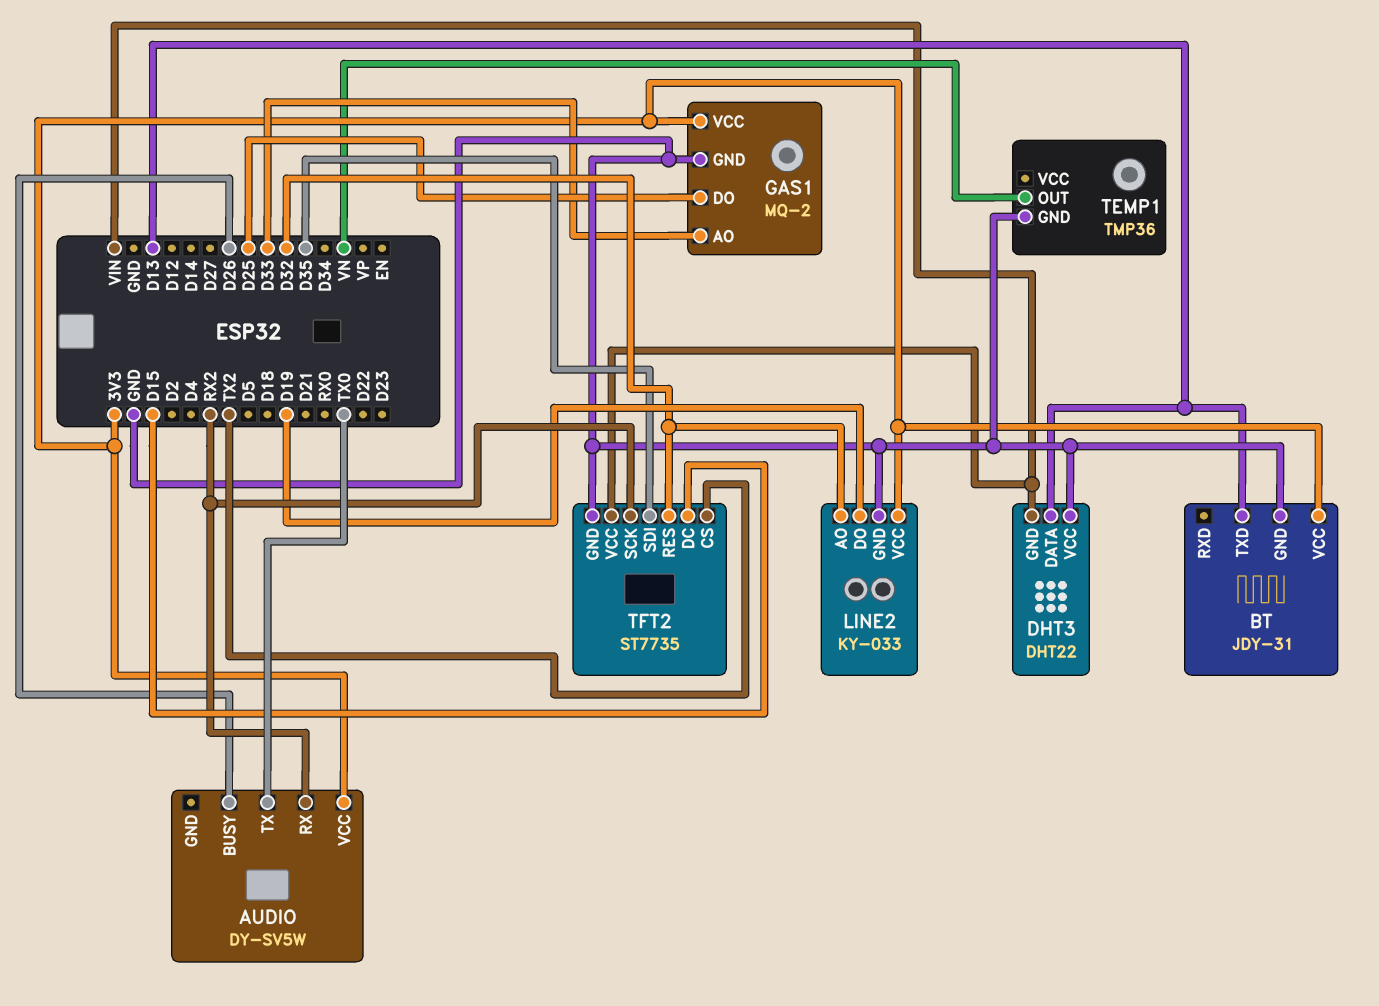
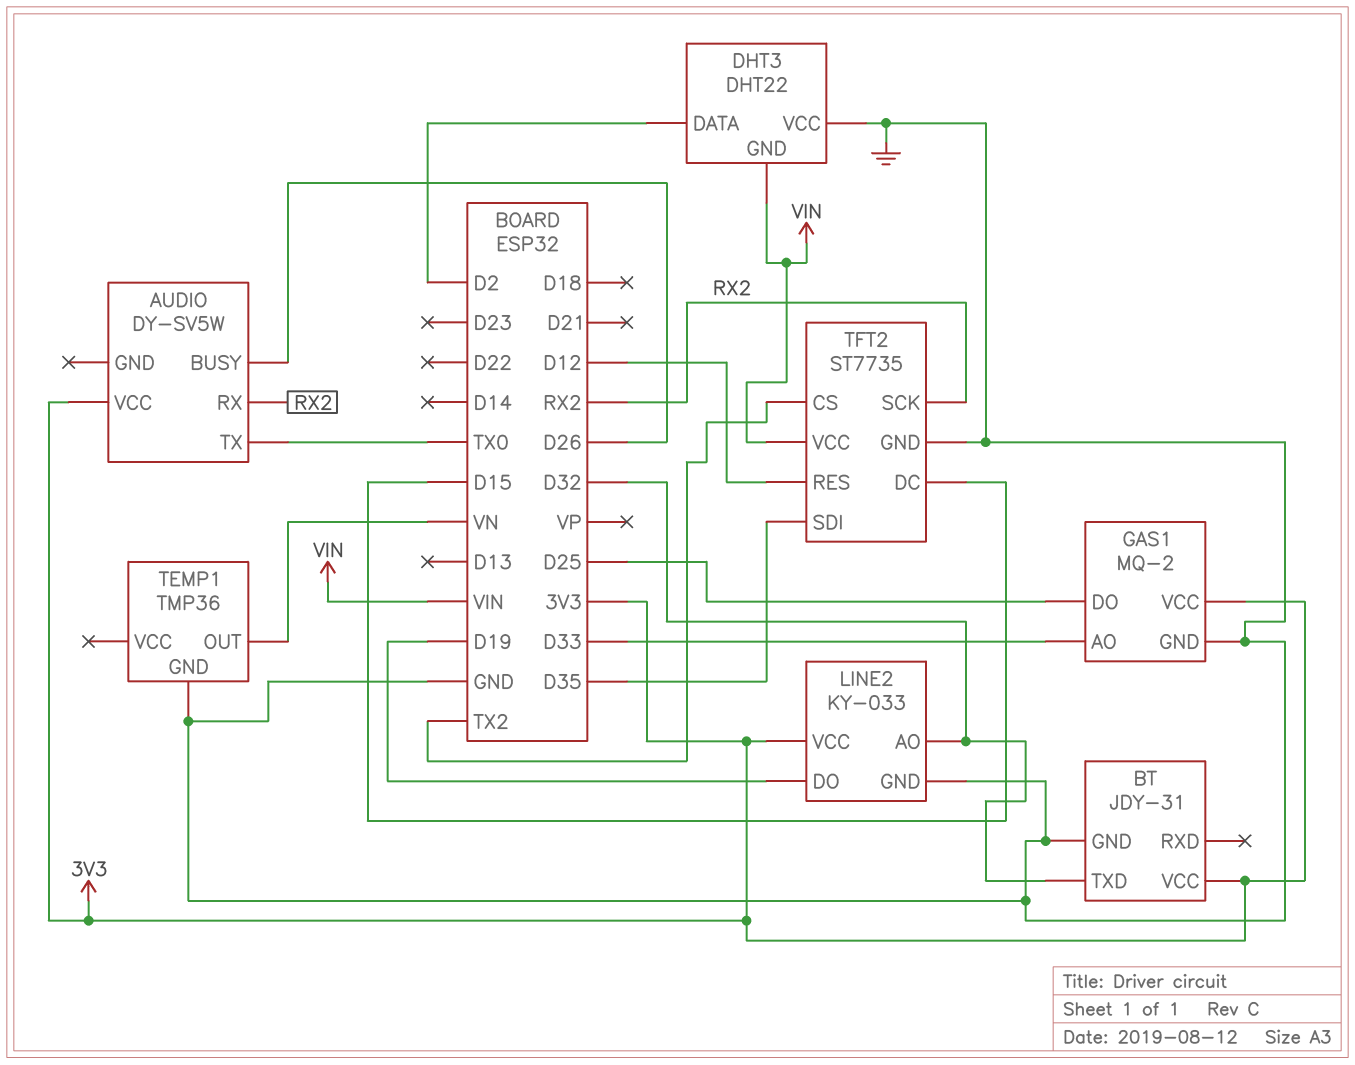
BT pin TXD: D13 -> D32
DHT3 pin DATA: D13 -> D2
TFT2 pin RES: D32 -> D12

